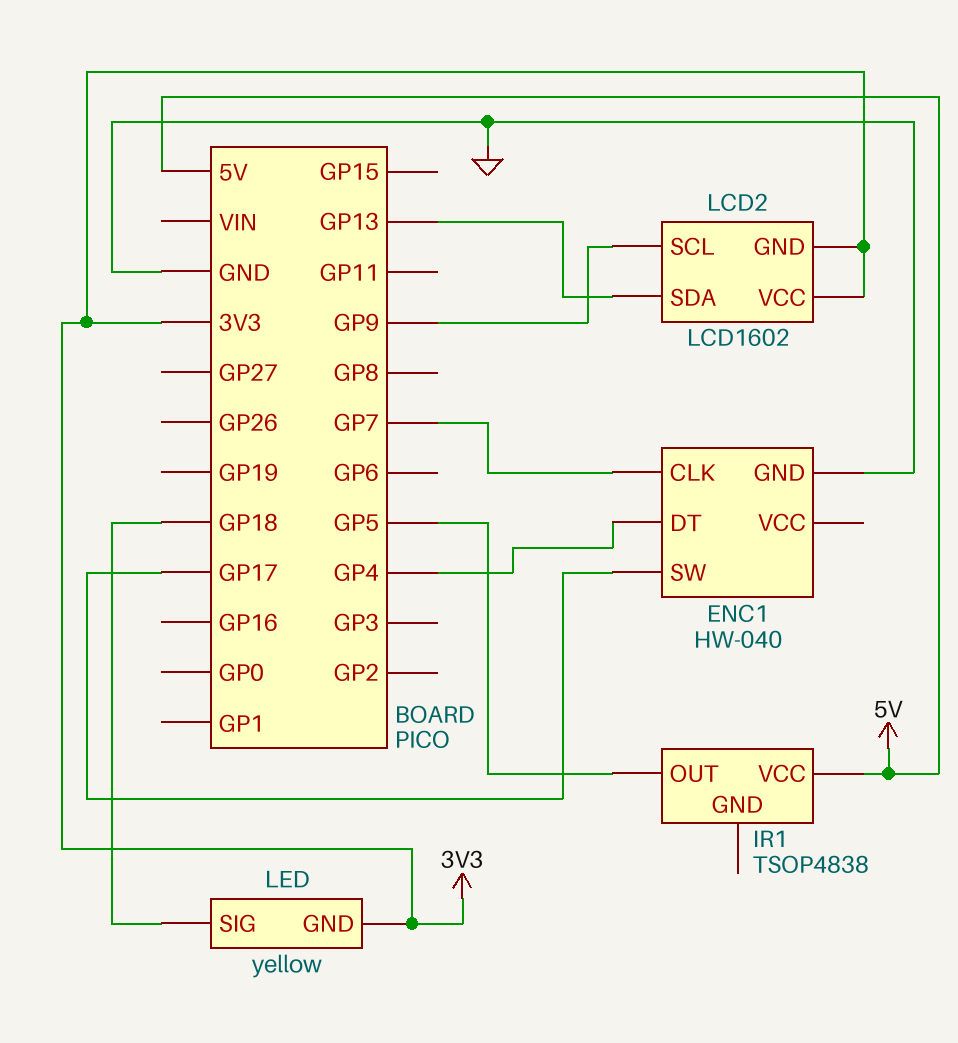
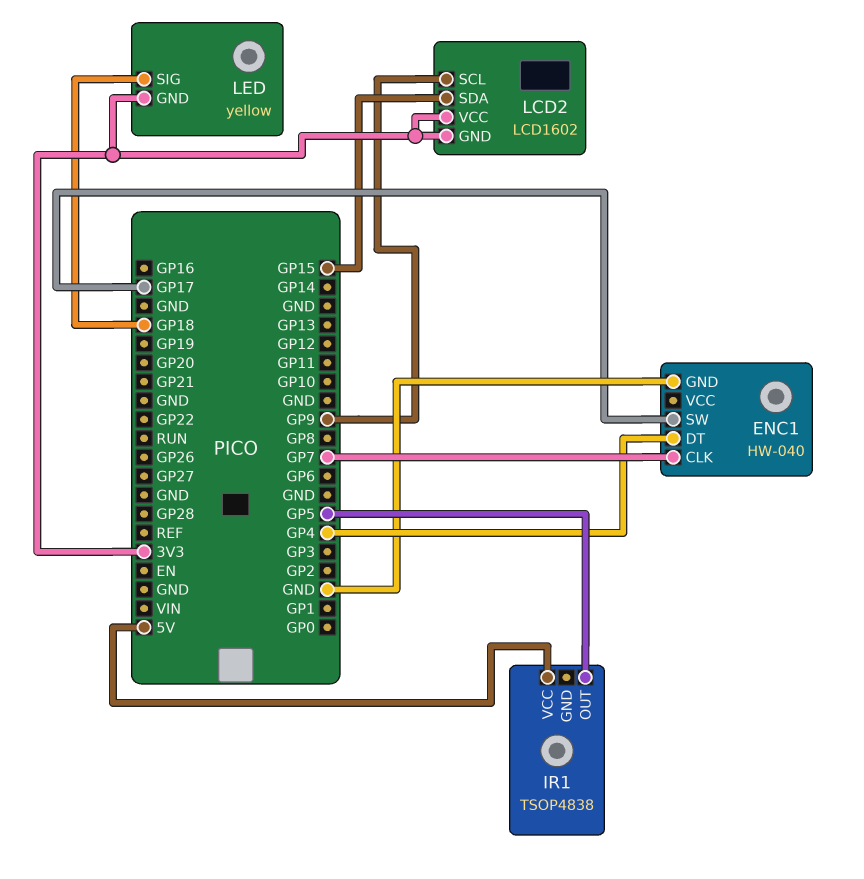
LCD2 pin SDA: GP13 -> GP15

